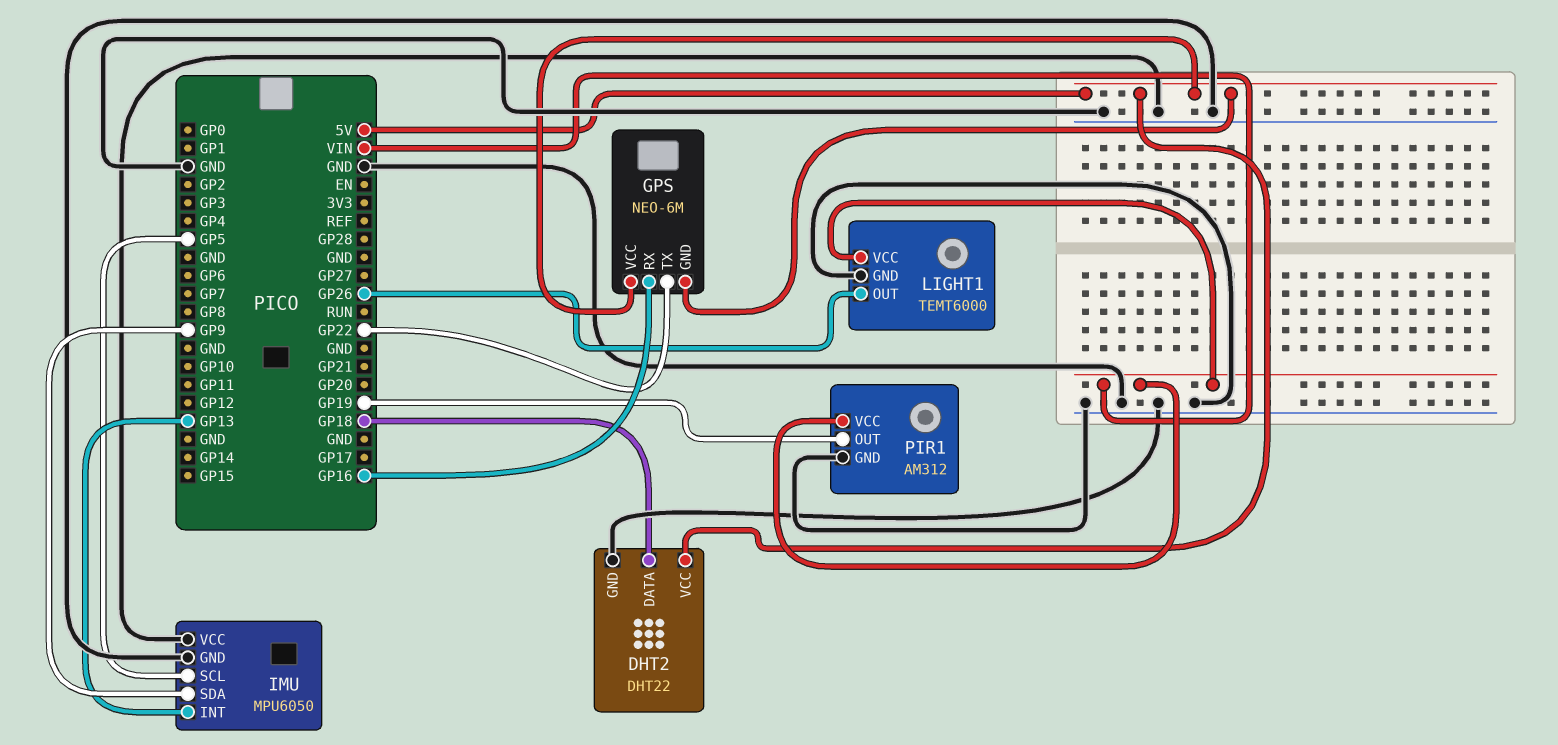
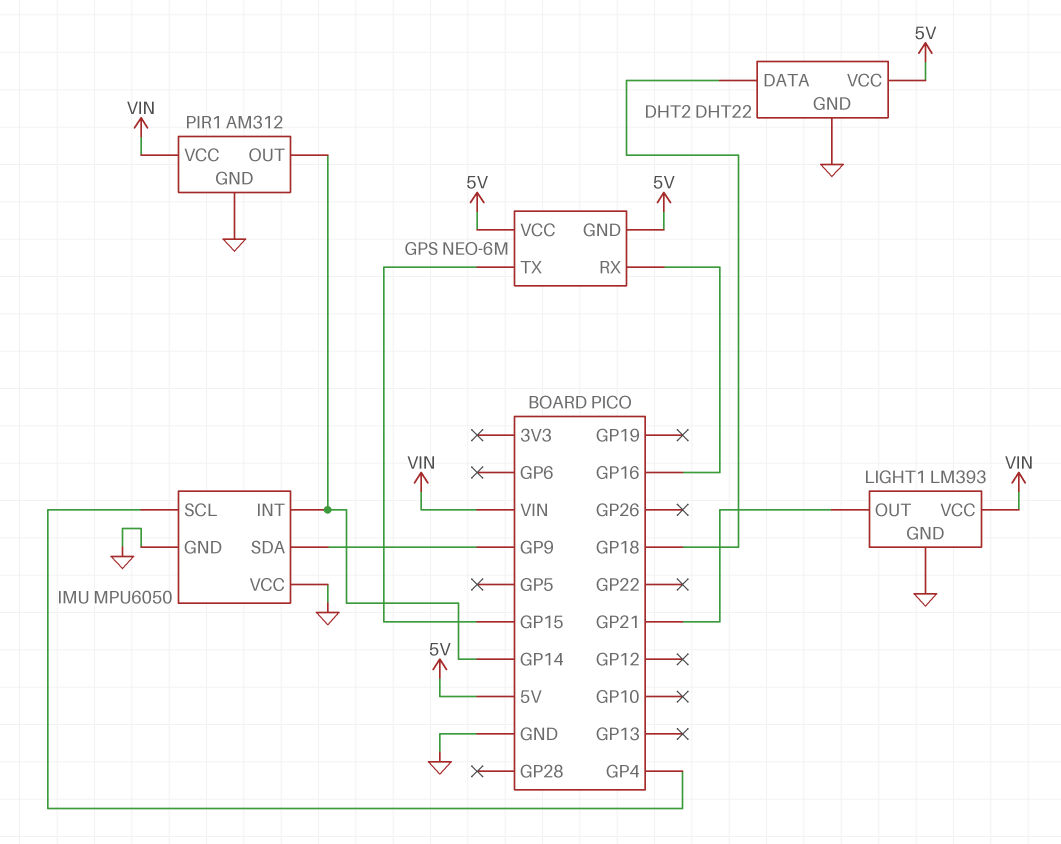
GPS pin TX: GP22 -> GP15
IMU pin INT: GP13 -> GP14
IMU pin SCL: GP5 -> GP4
LIGHT1: TEMT6000 -> LM393
LIGHT1 pin OUT: GP26 -> GP21
PIR1 pin OUT: GP19 -> GP14

